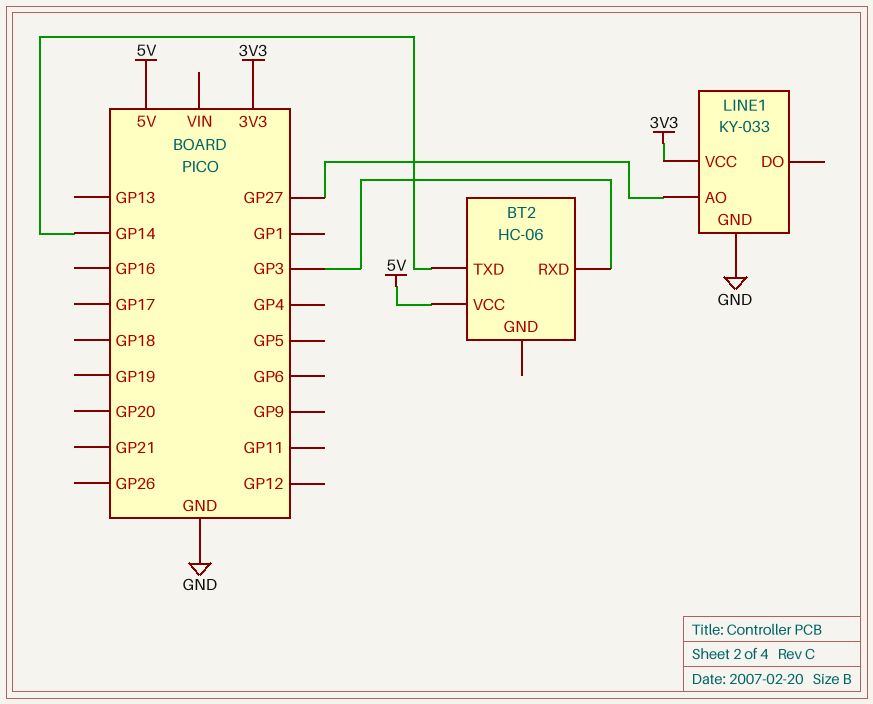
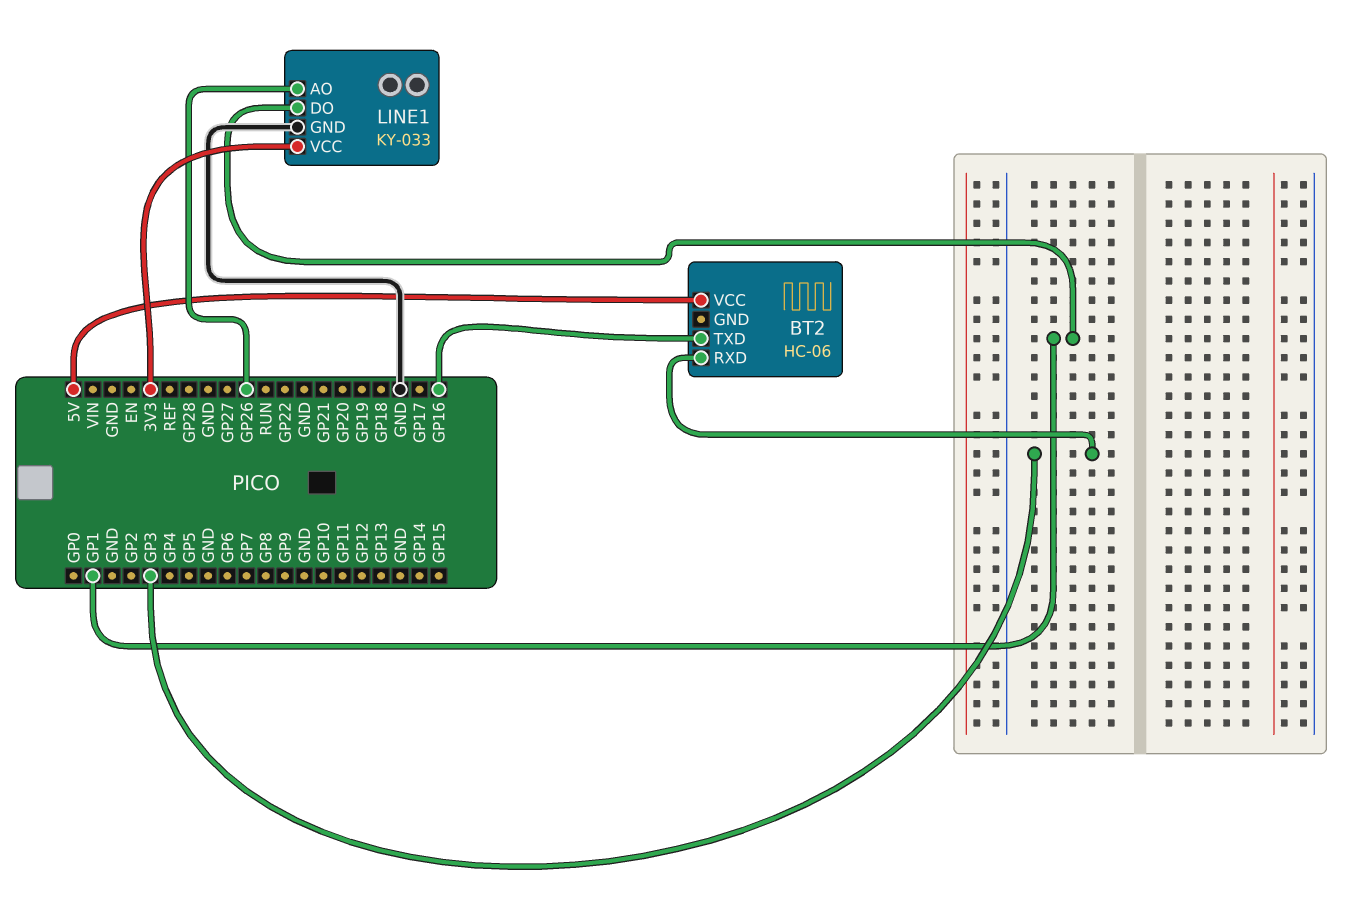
BT2 pin TXD: GP14 -> GP16
LINE1 pin AO: GP27 -> GP26
LINE1 pin DO: none -> GP1

